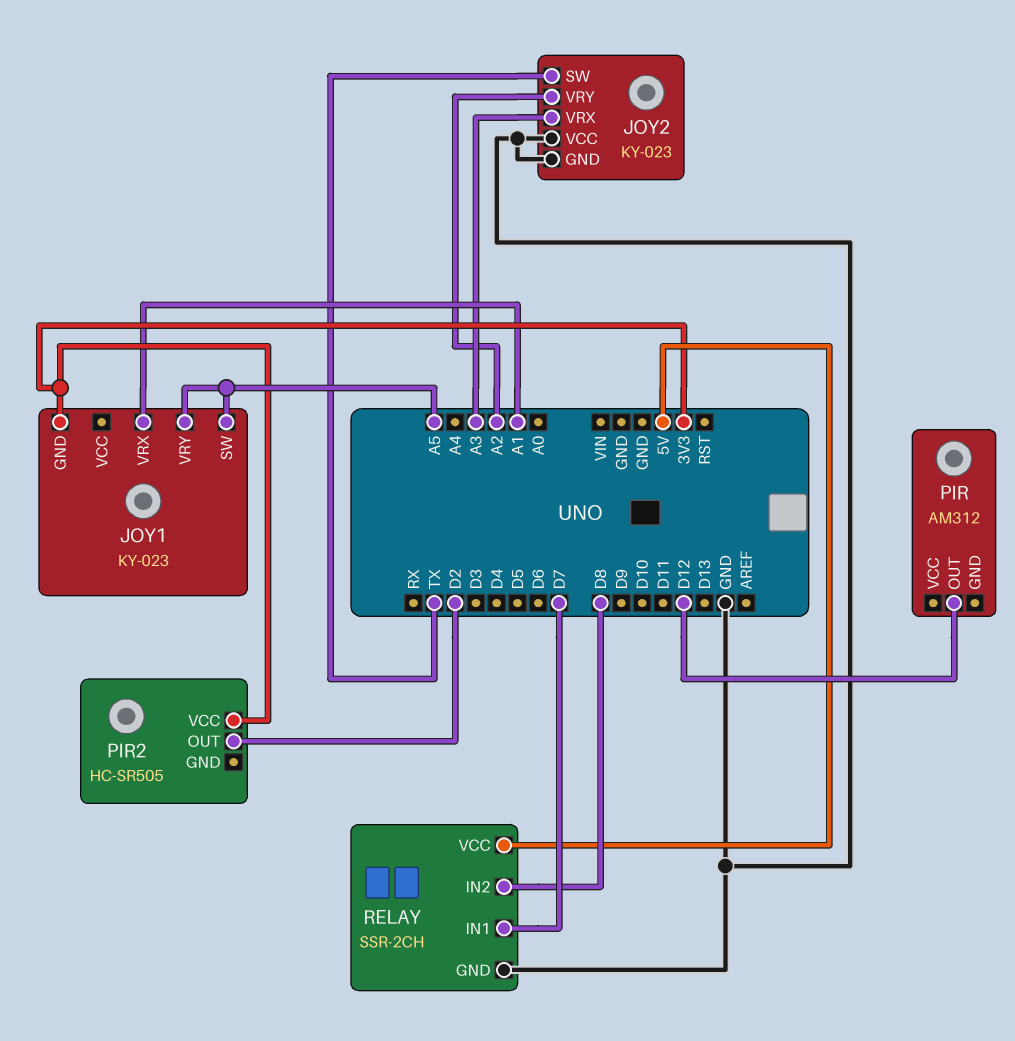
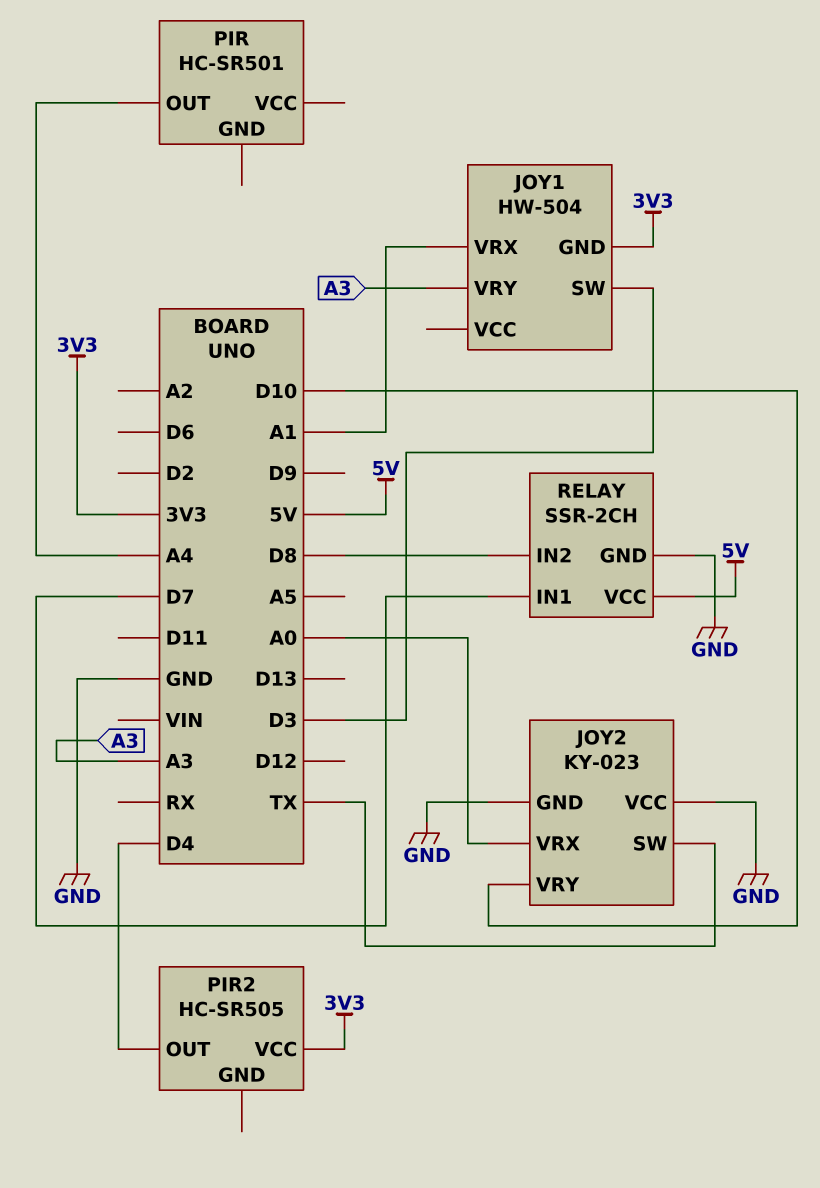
JOY1: KY-023 -> HW-504
JOY1 pin SW: A5 -> D3
JOY1 pin VRY: A5 -> A3
JOY2 pin VRX: A3 -> A0
JOY2 pin VRY: A2 -> D10
PIR: AM312 -> HC-SR501
PIR pin OUT: D12 -> A4
PIR2 pin OUT: D2 -> D4

